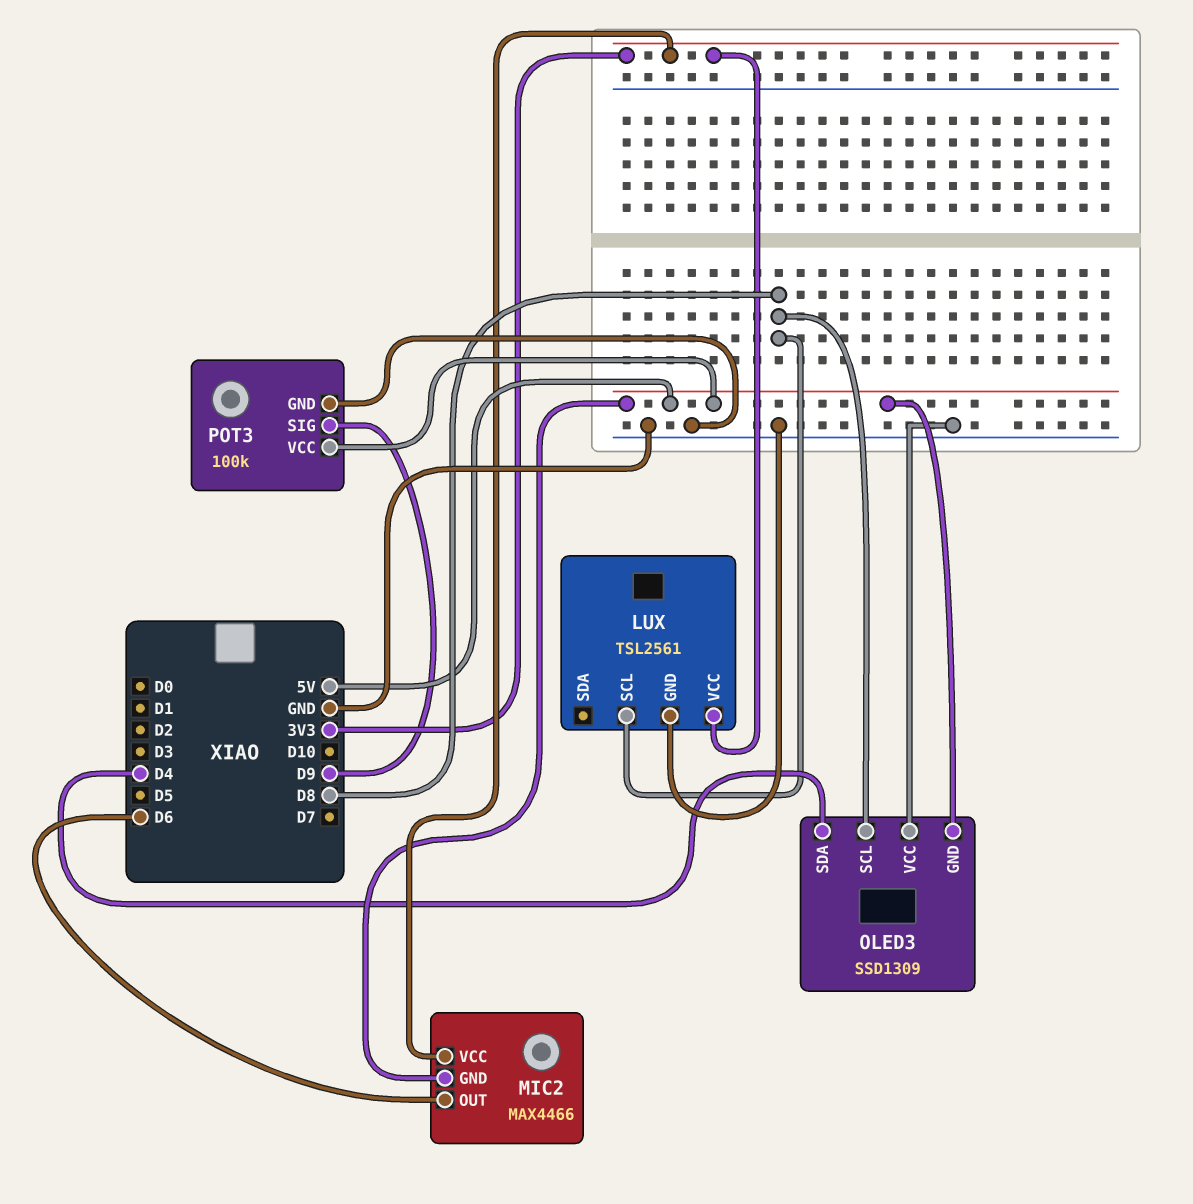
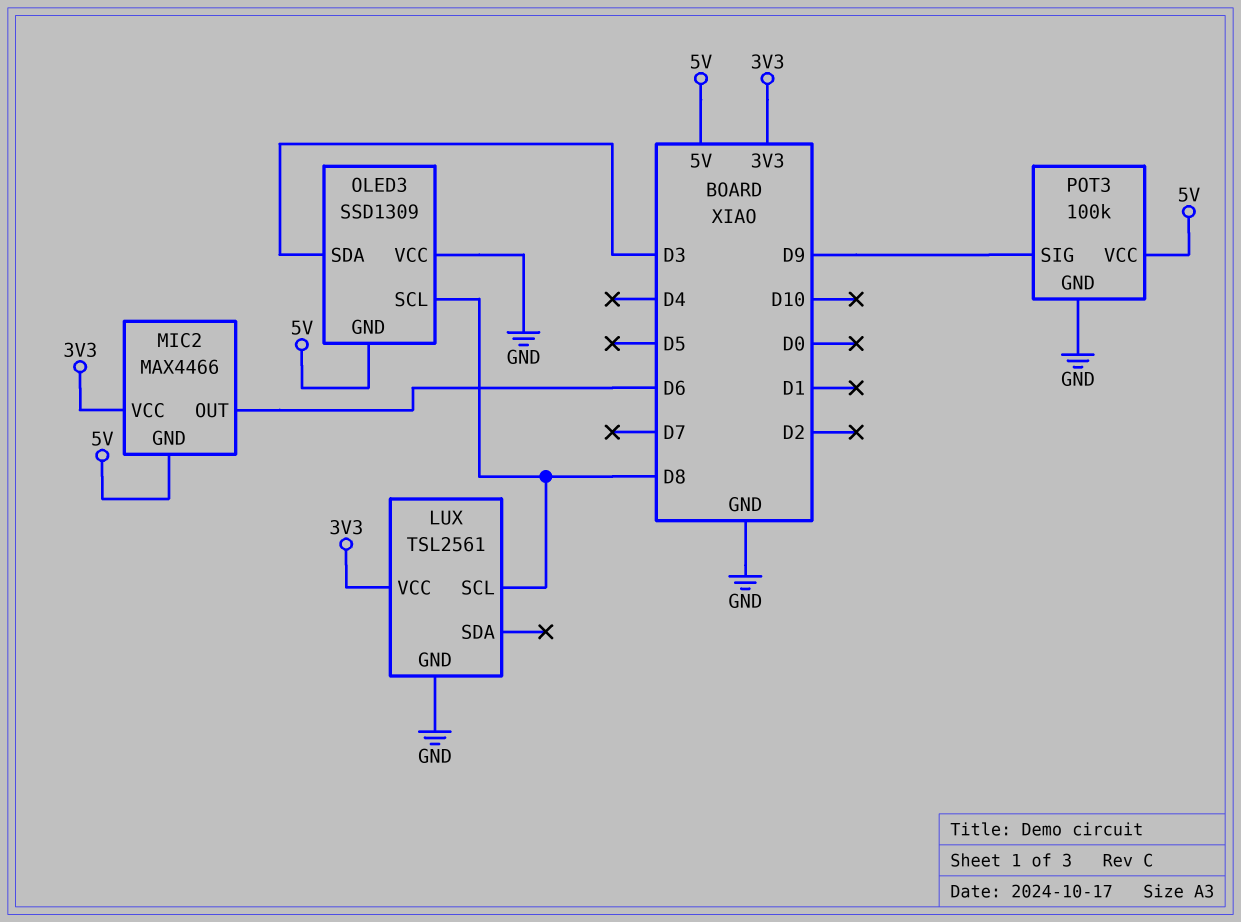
OLED3 pin SDA: D4 -> D3

